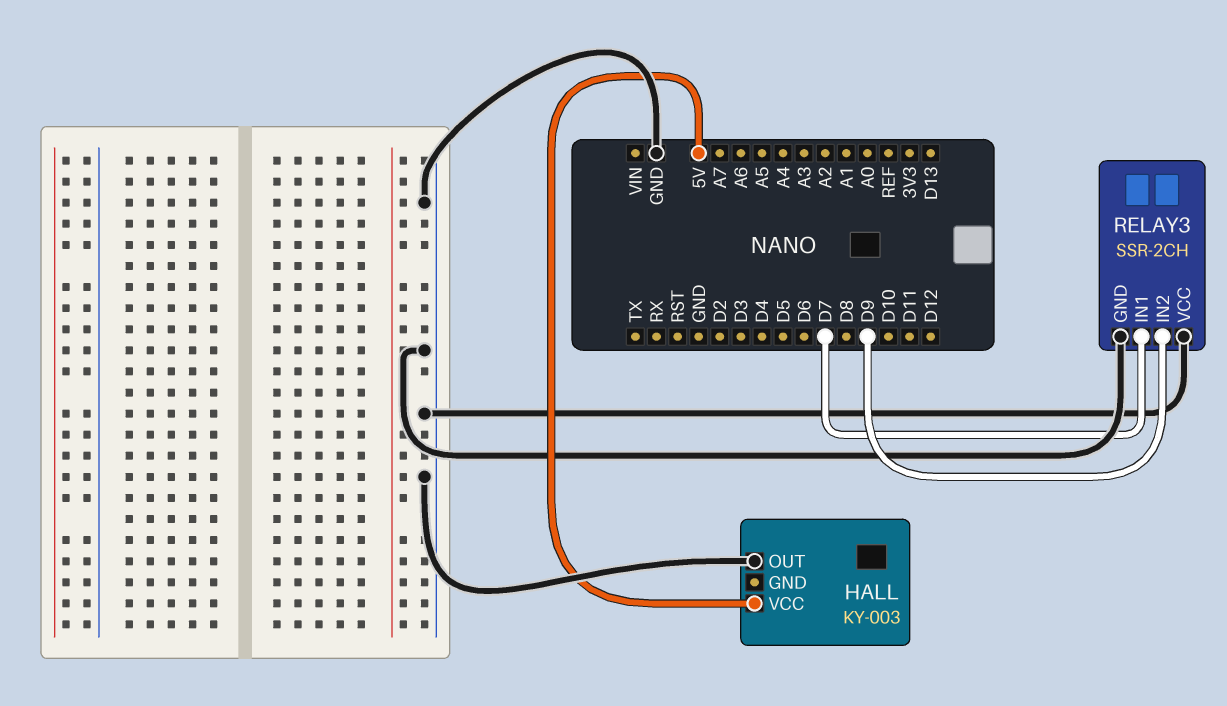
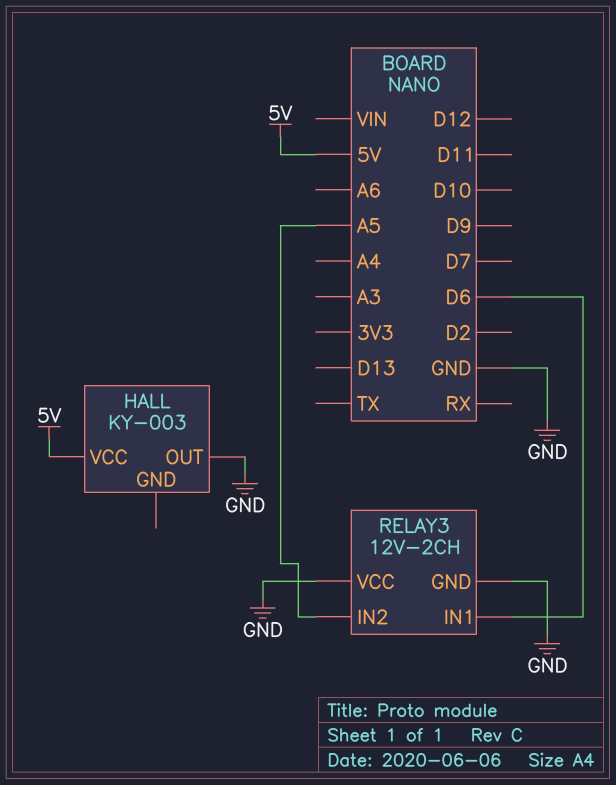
RELAY3: SSR-2CH -> 12V-2CH
RELAY3 pin IN1: D7 -> D6
RELAY3 pin IN2: D9 -> A5

